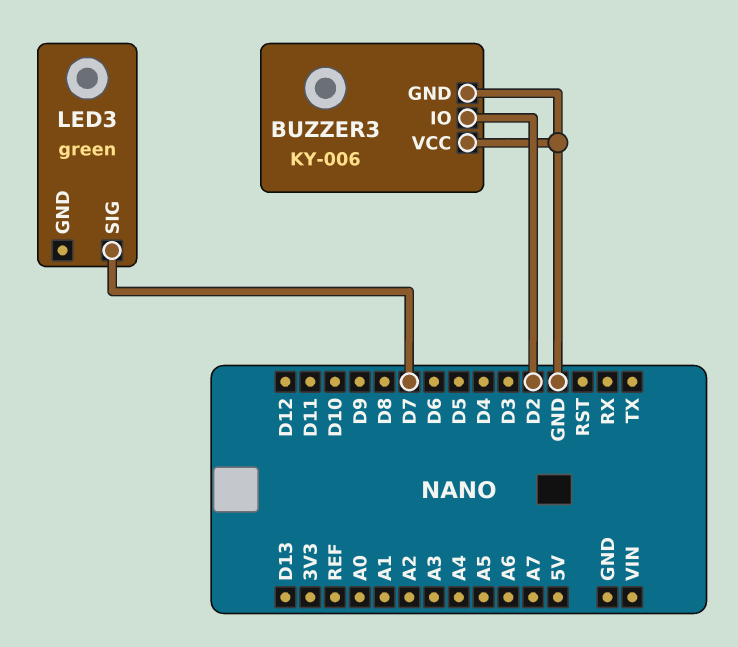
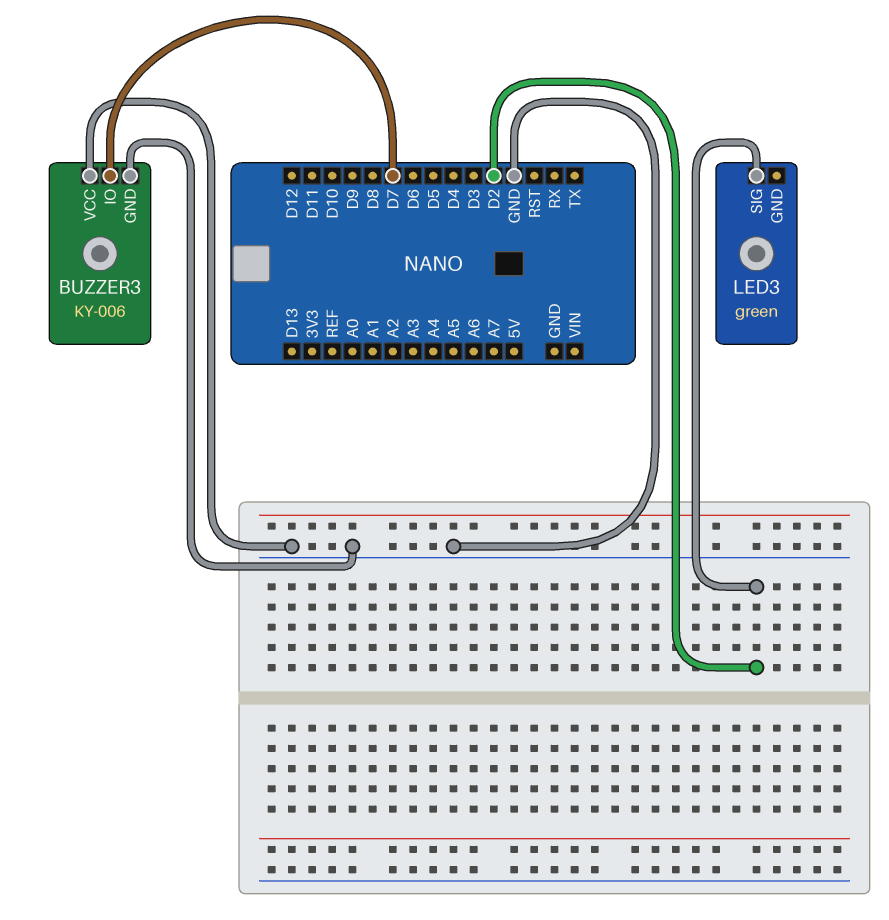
BUZZER3 pin IO: D2 -> D7
LED3 pin SIG: D7 -> D2

